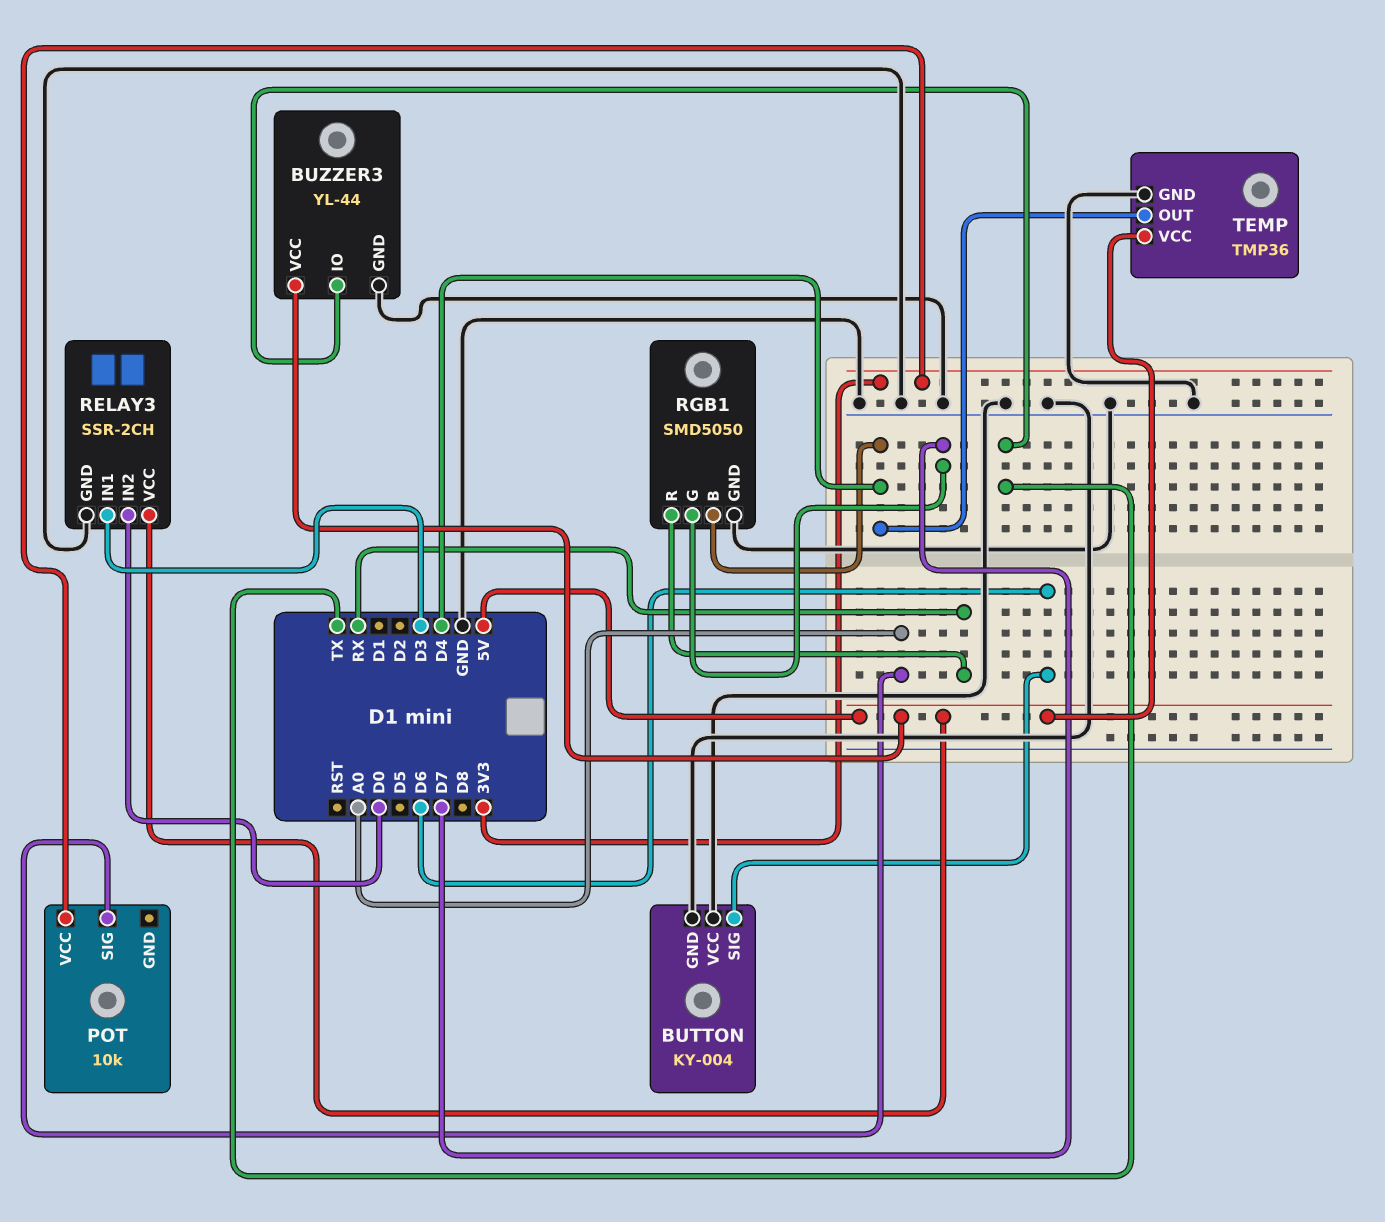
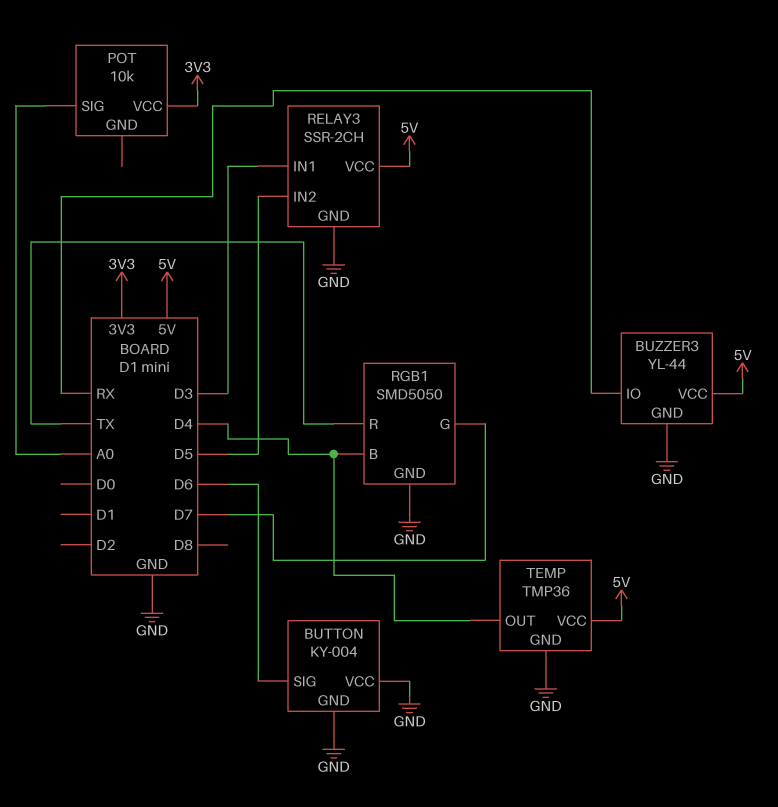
BUZZER3 pin IO: TX -> RX
RELAY3 pin IN2: D0 -> D5
RGB1 pin R: RX -> TX

